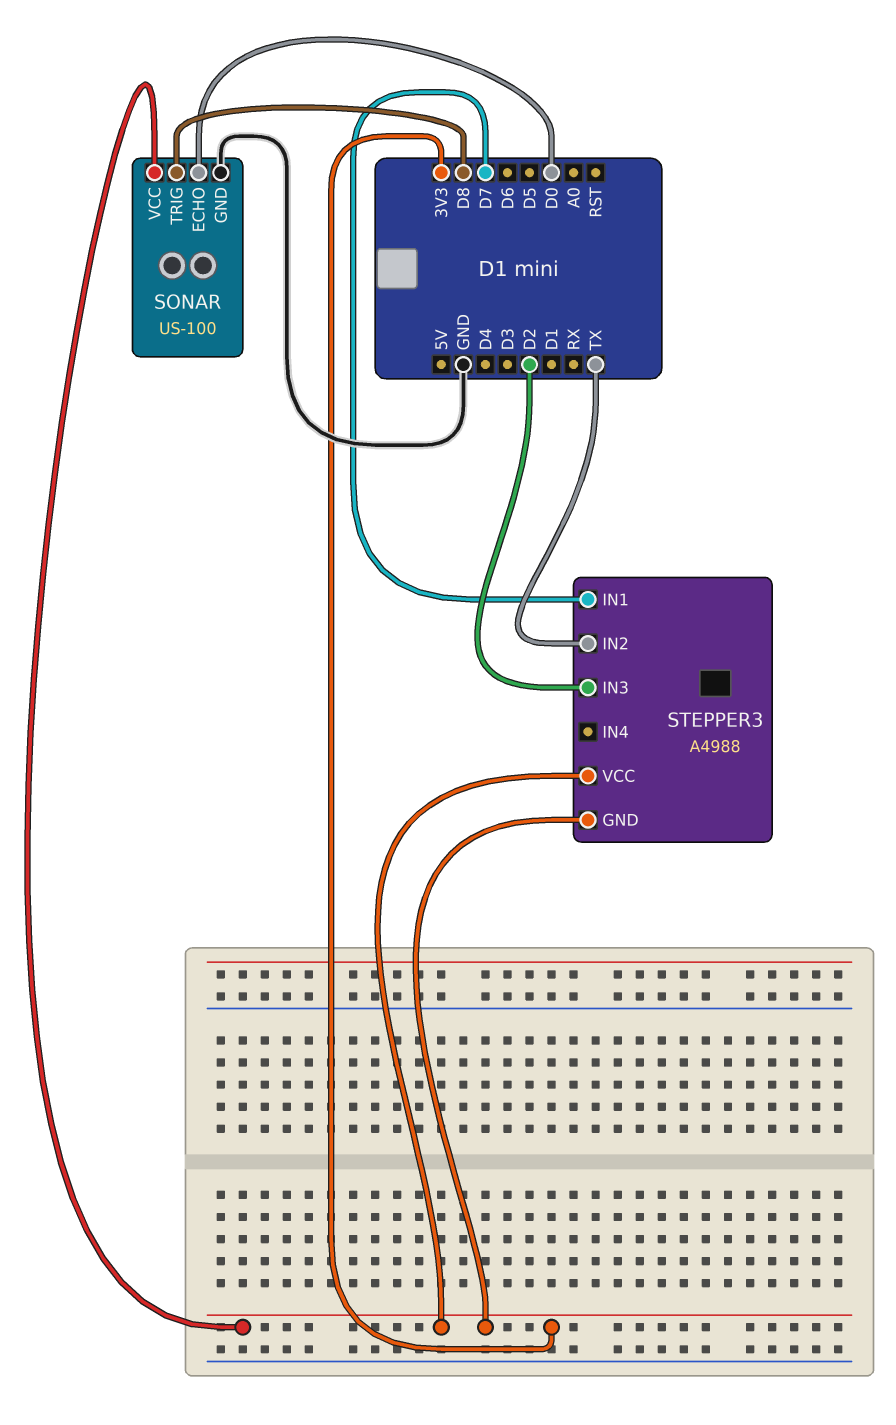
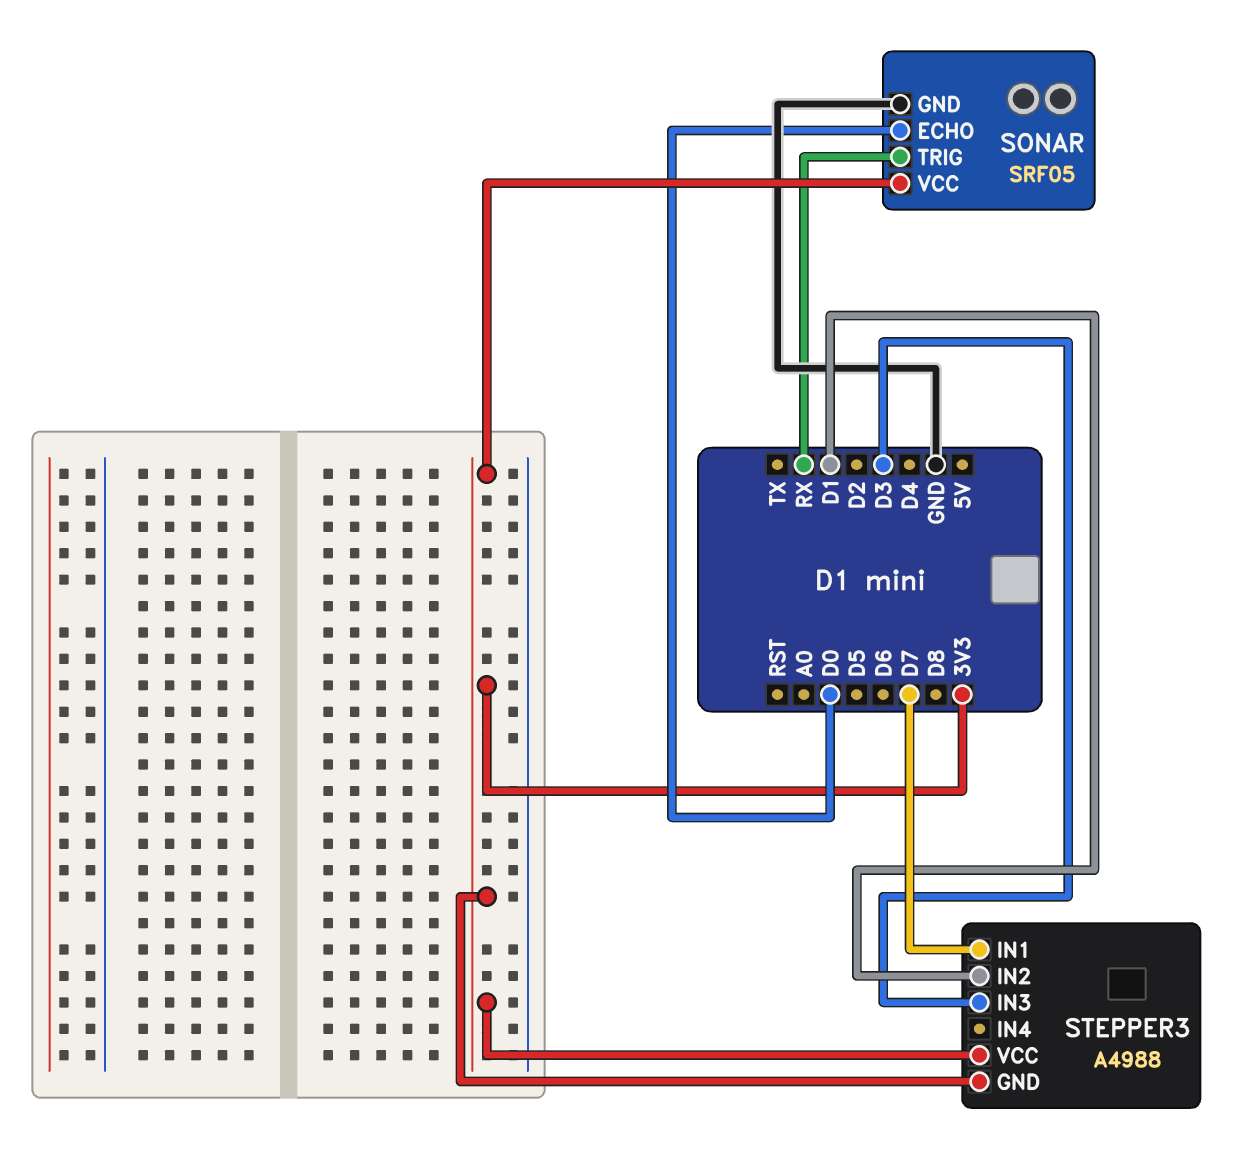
SONAR: US-100 -> SRF05
SONAR pin TRIG: D8 -> RX
STEPPER3 pin IN2: TX -> D1
STEPPER3 pin IN3: D2 -> D3

